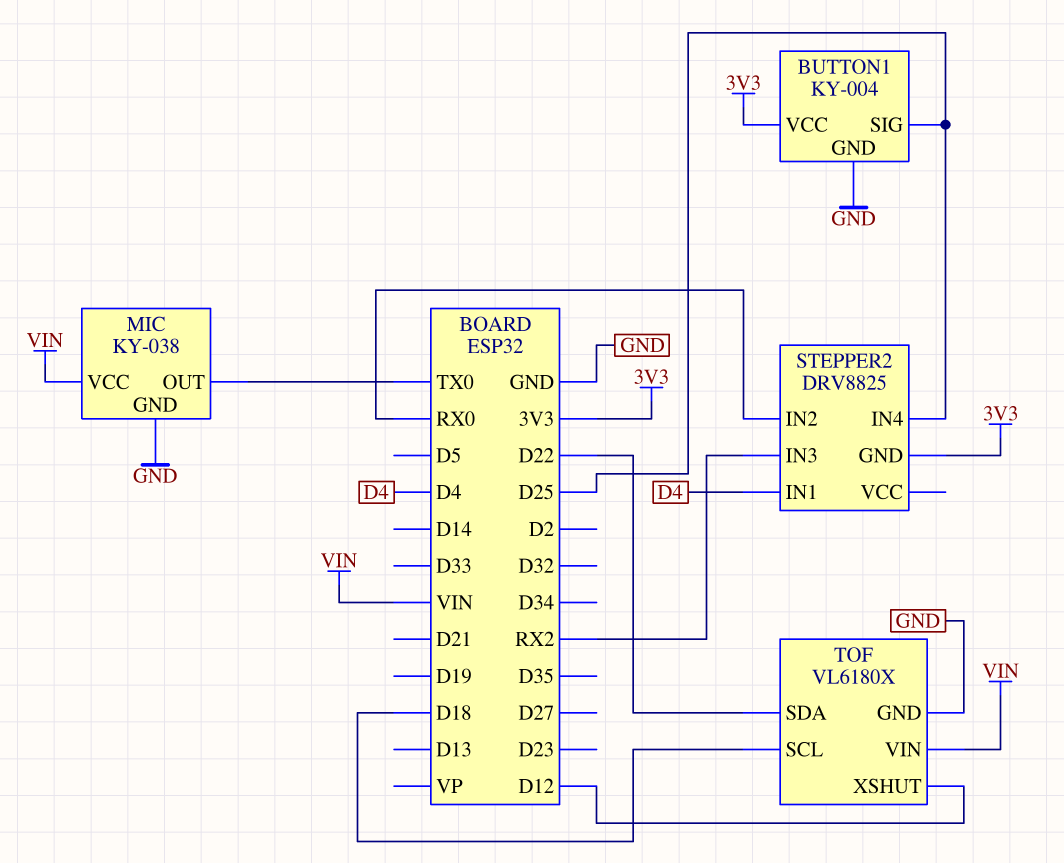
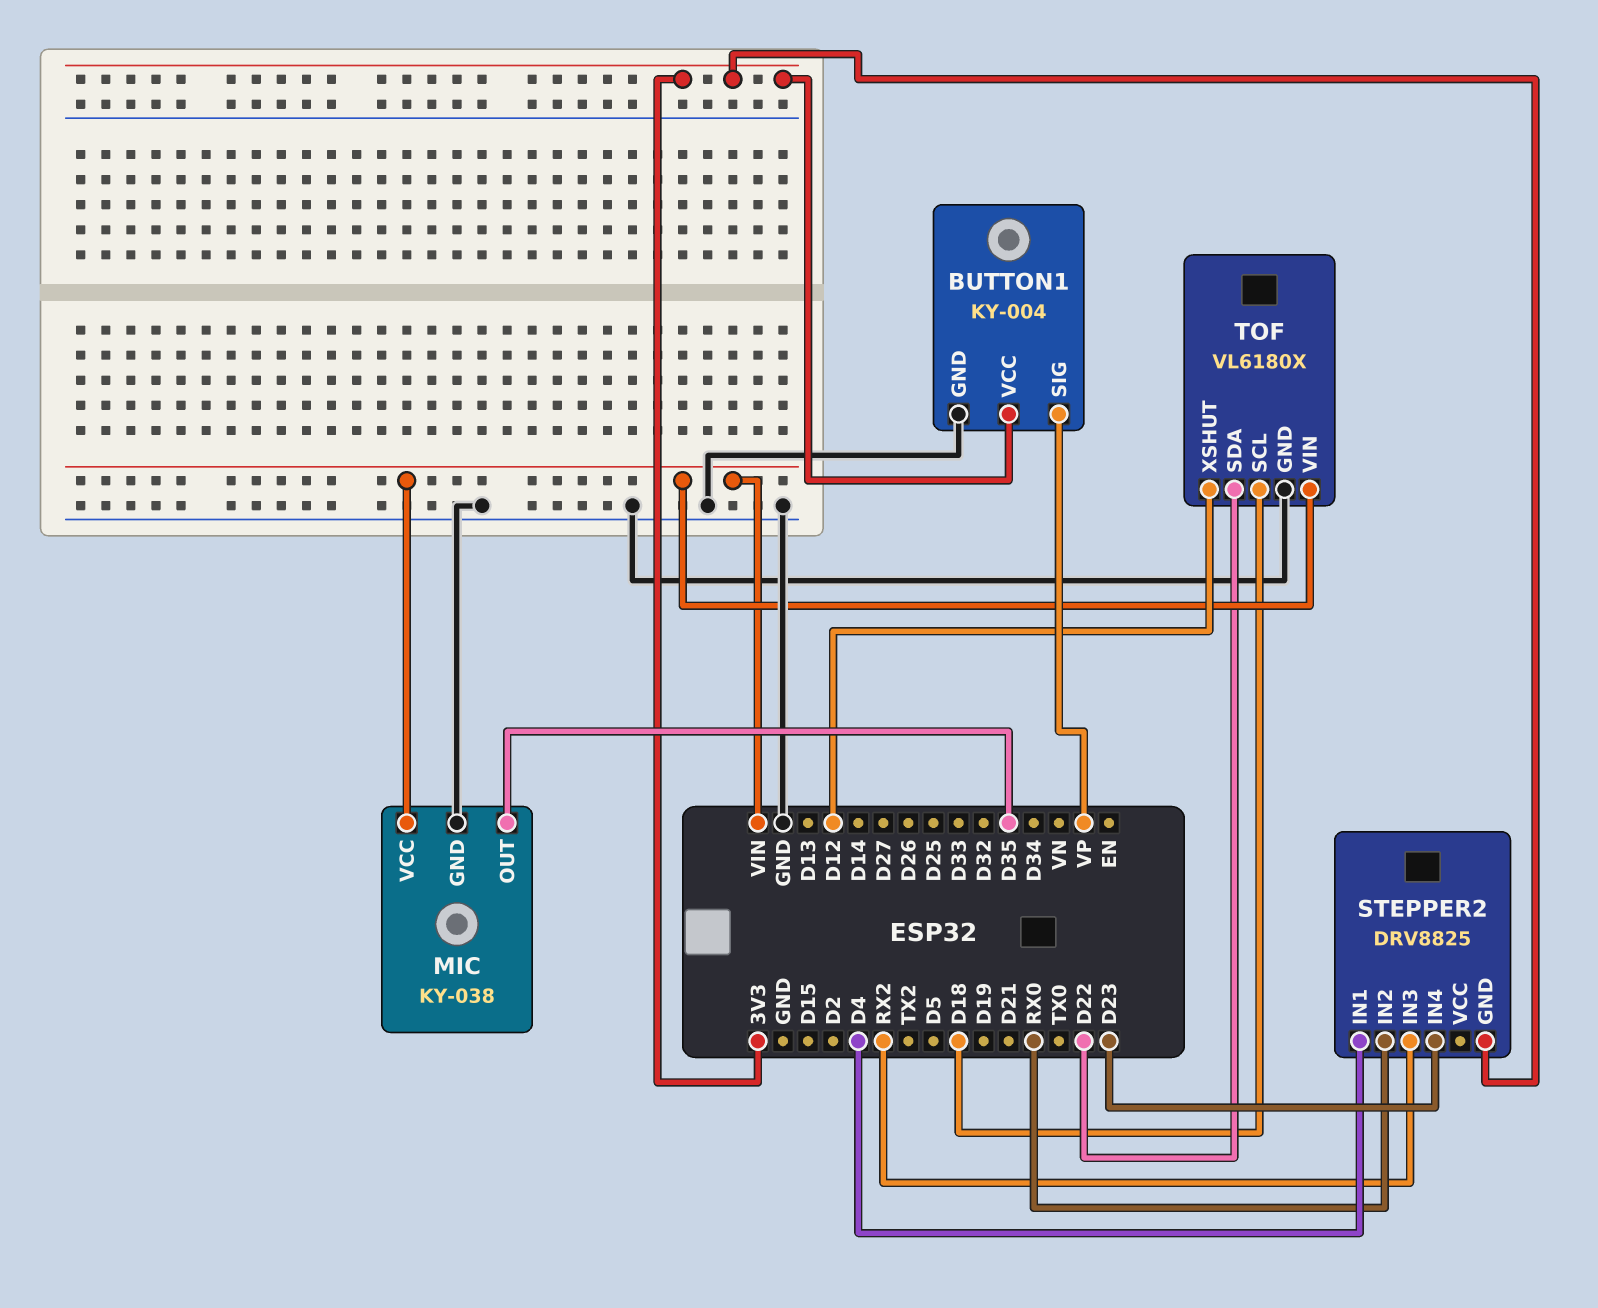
BUTTON1 pin SIG: D25 -> VP
MIC pin OUT: TX0 -> D35
STEPPER2 pin IN4: D25 -> D23

